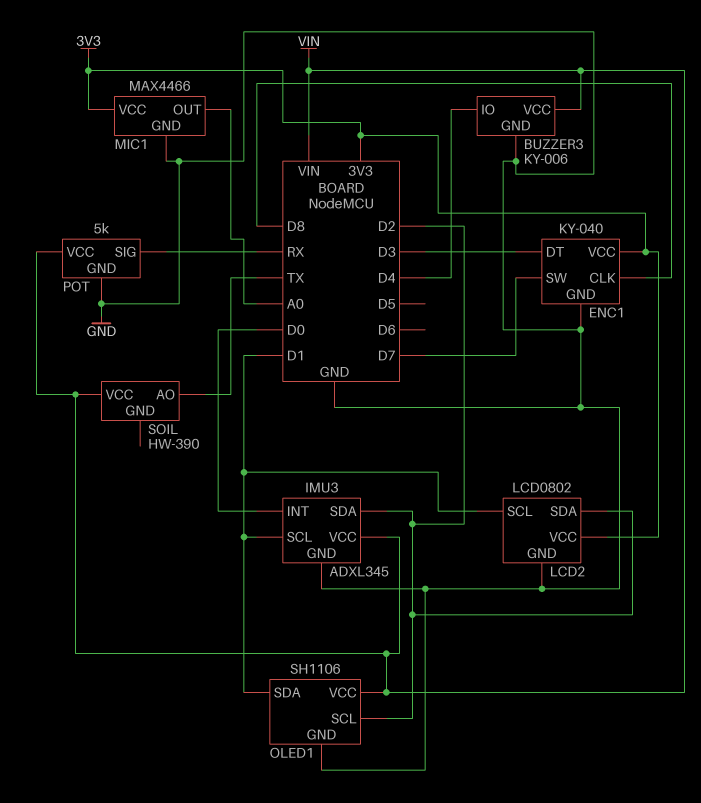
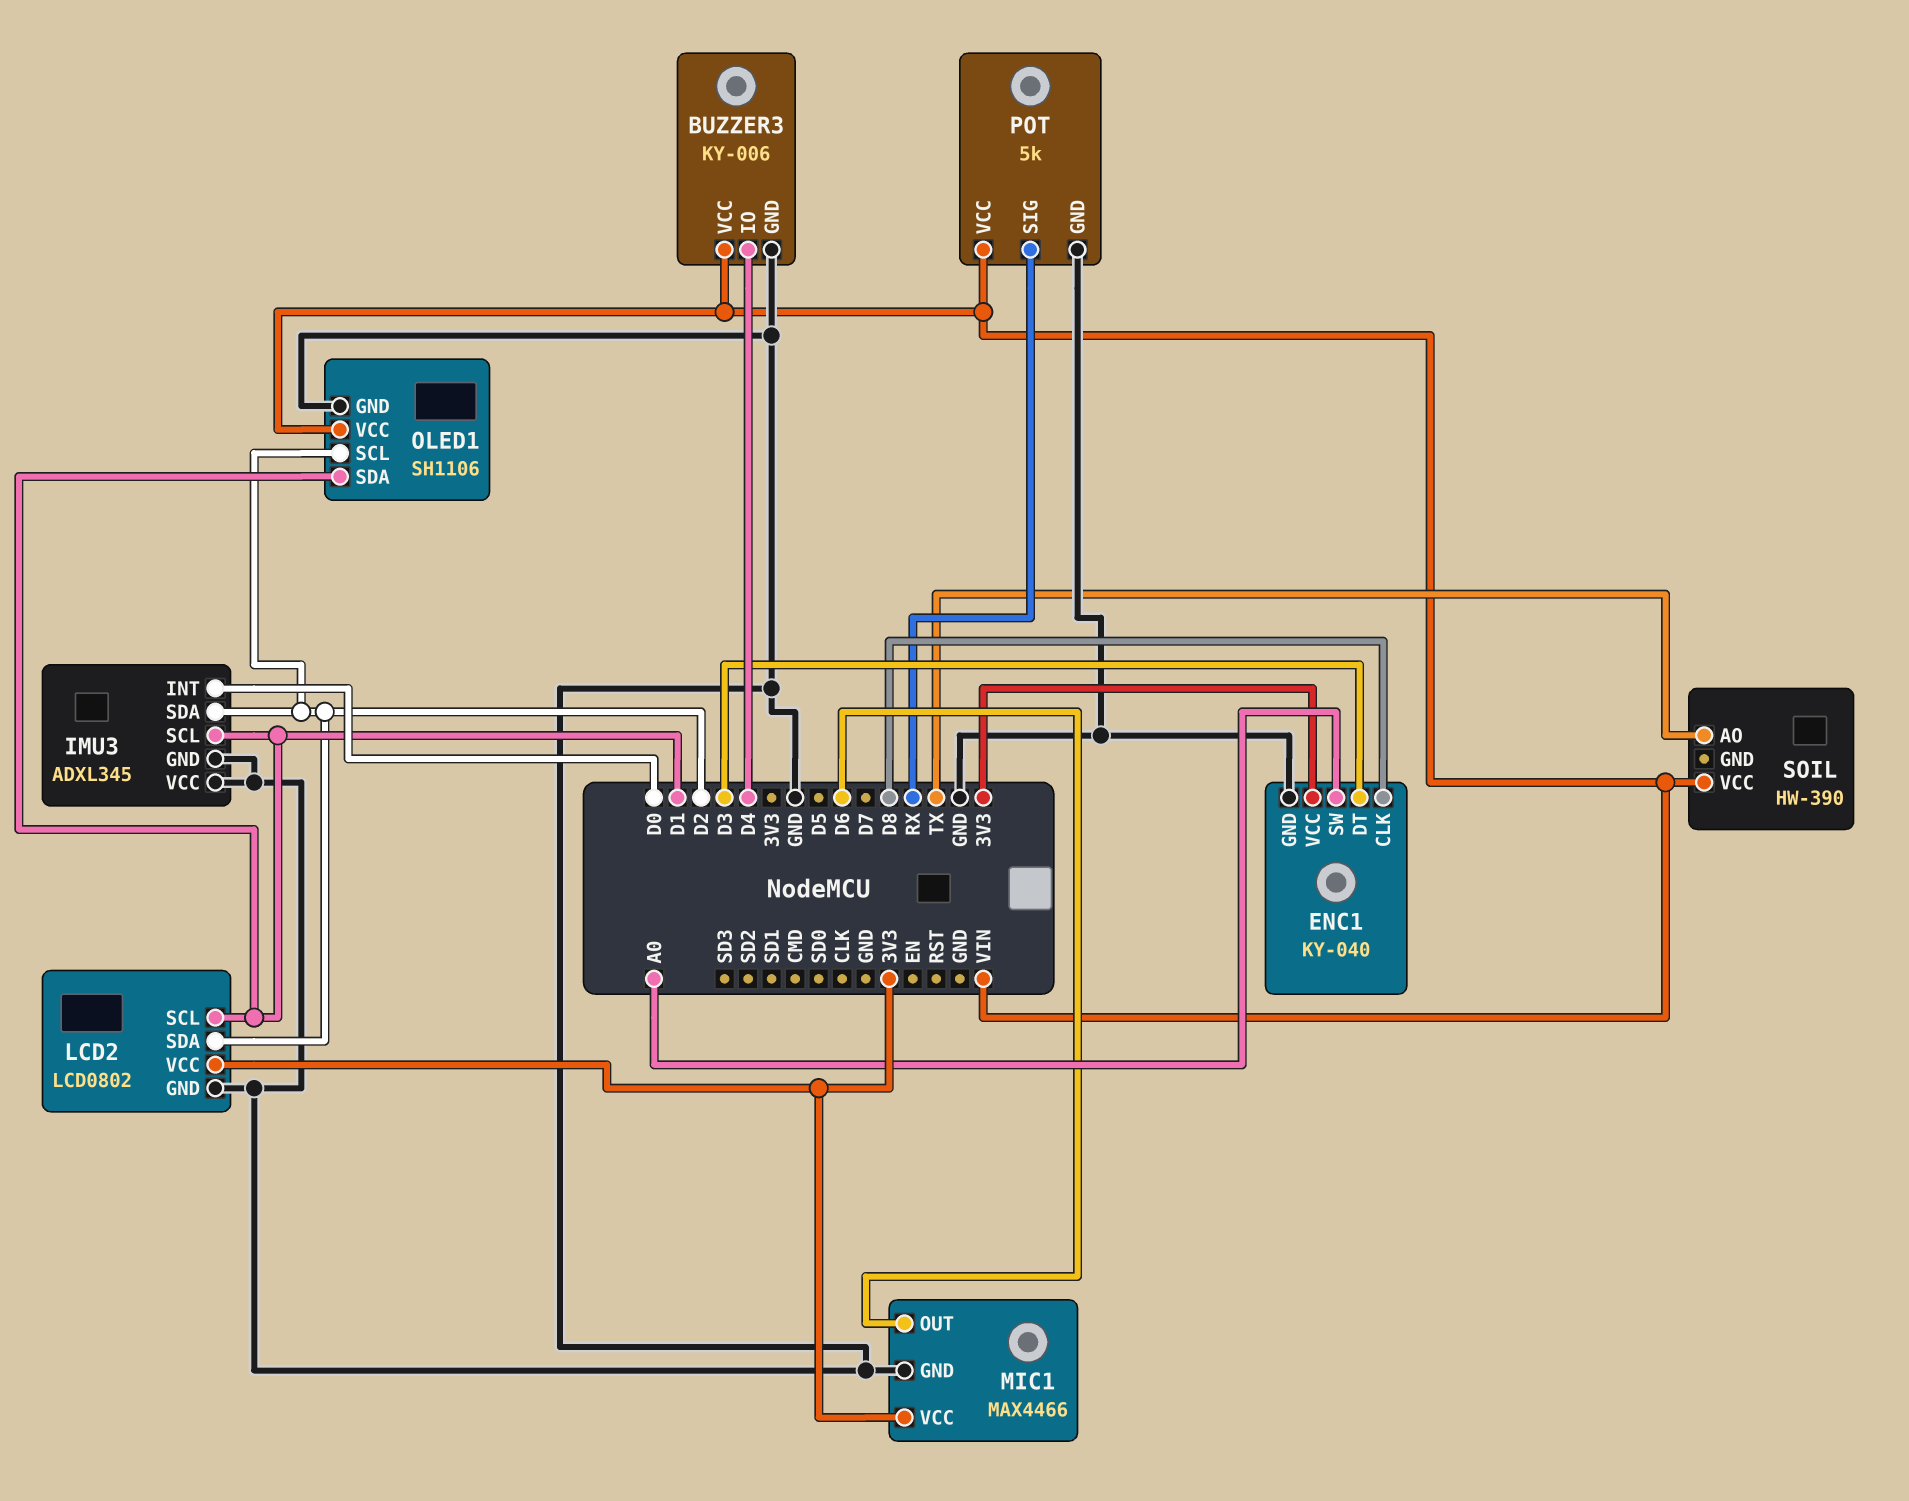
ENC1 pin SW: D7 -> A0
IMU3 pin VCC: VIN -> GND
MIC1 pin OUT: A0 -> D6

